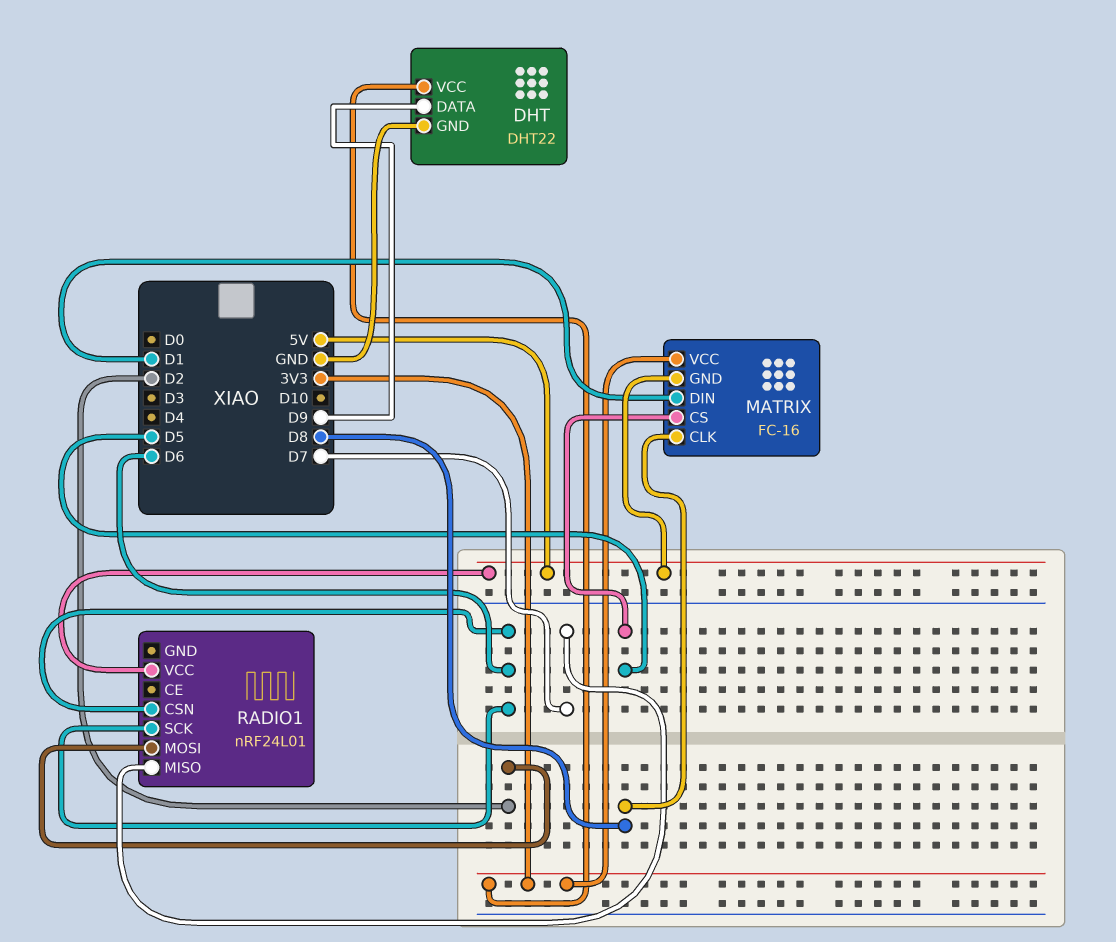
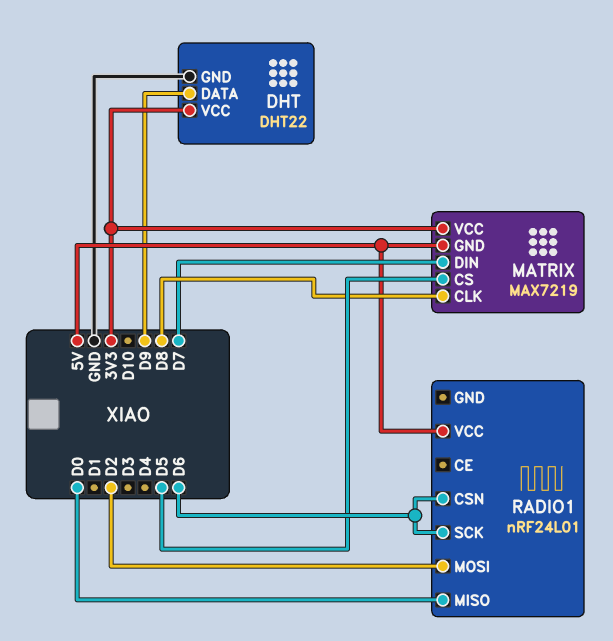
MATRIX: FC-16 -> MAX7219
MATRIX pin DIN: D1 -> D7
RADIO1 pin MISO: D7 -> D0

